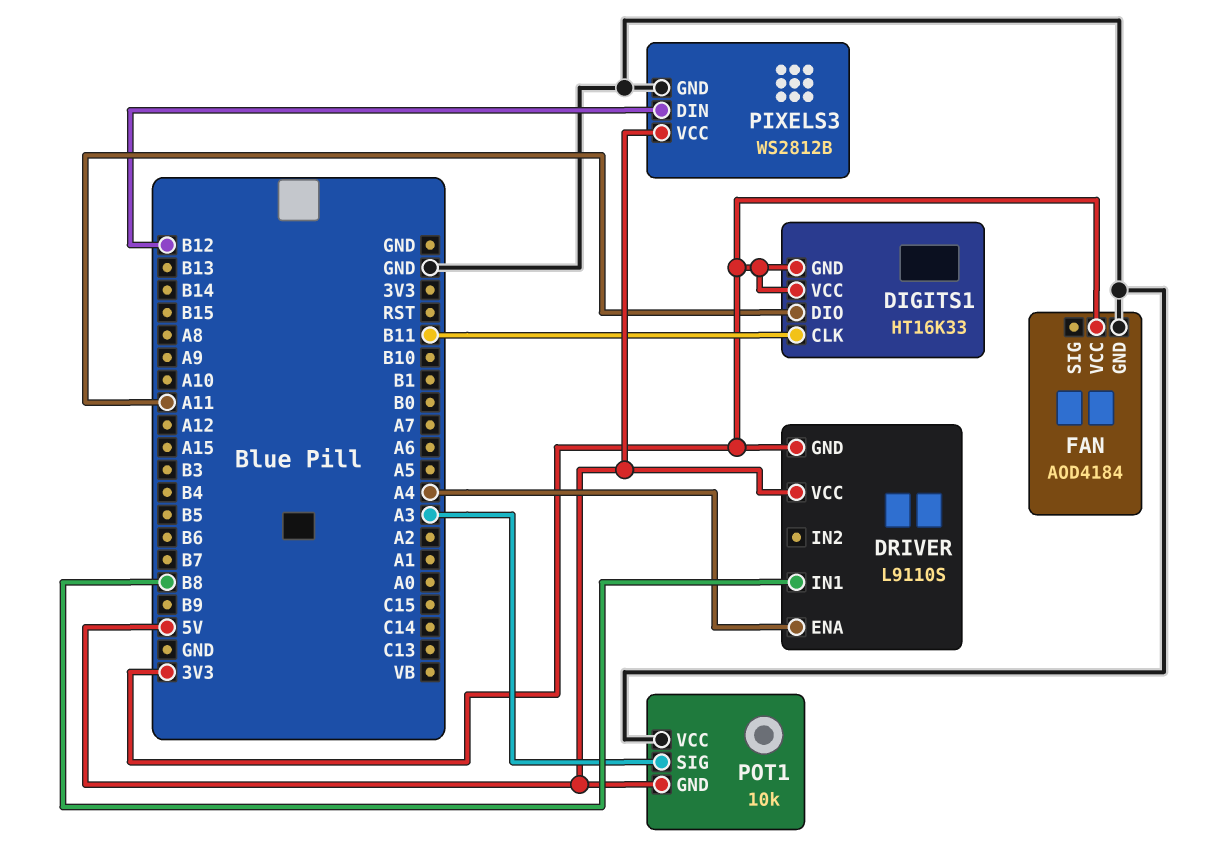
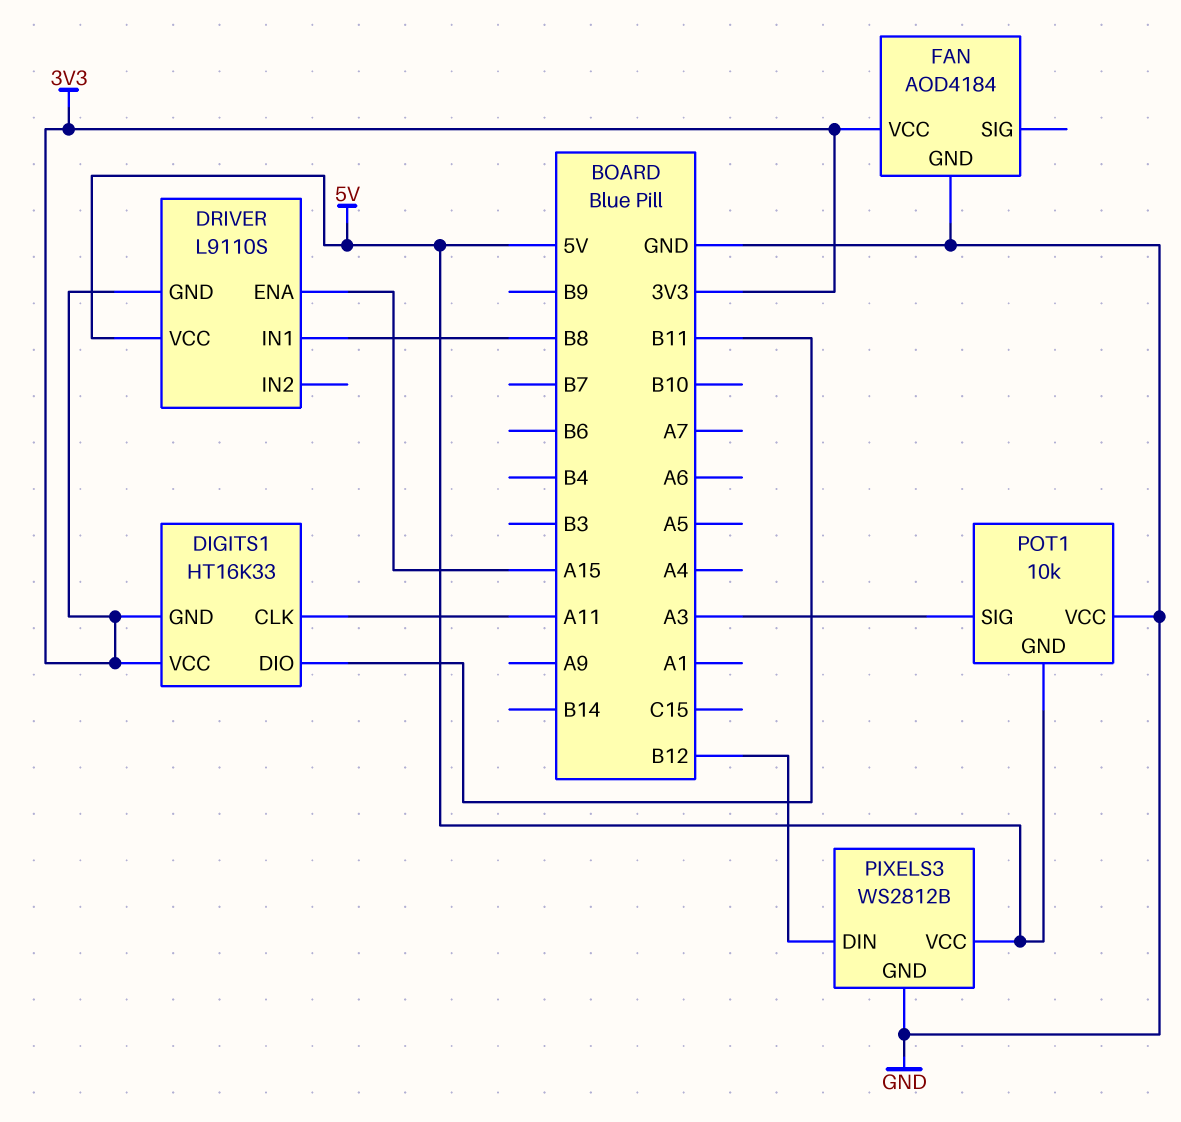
DIGITS1 pin CLK: B11 -> A11
DIGITS1 pin DIO: A11 -> B11
DRIVER pin ENA: A4 -> A15

